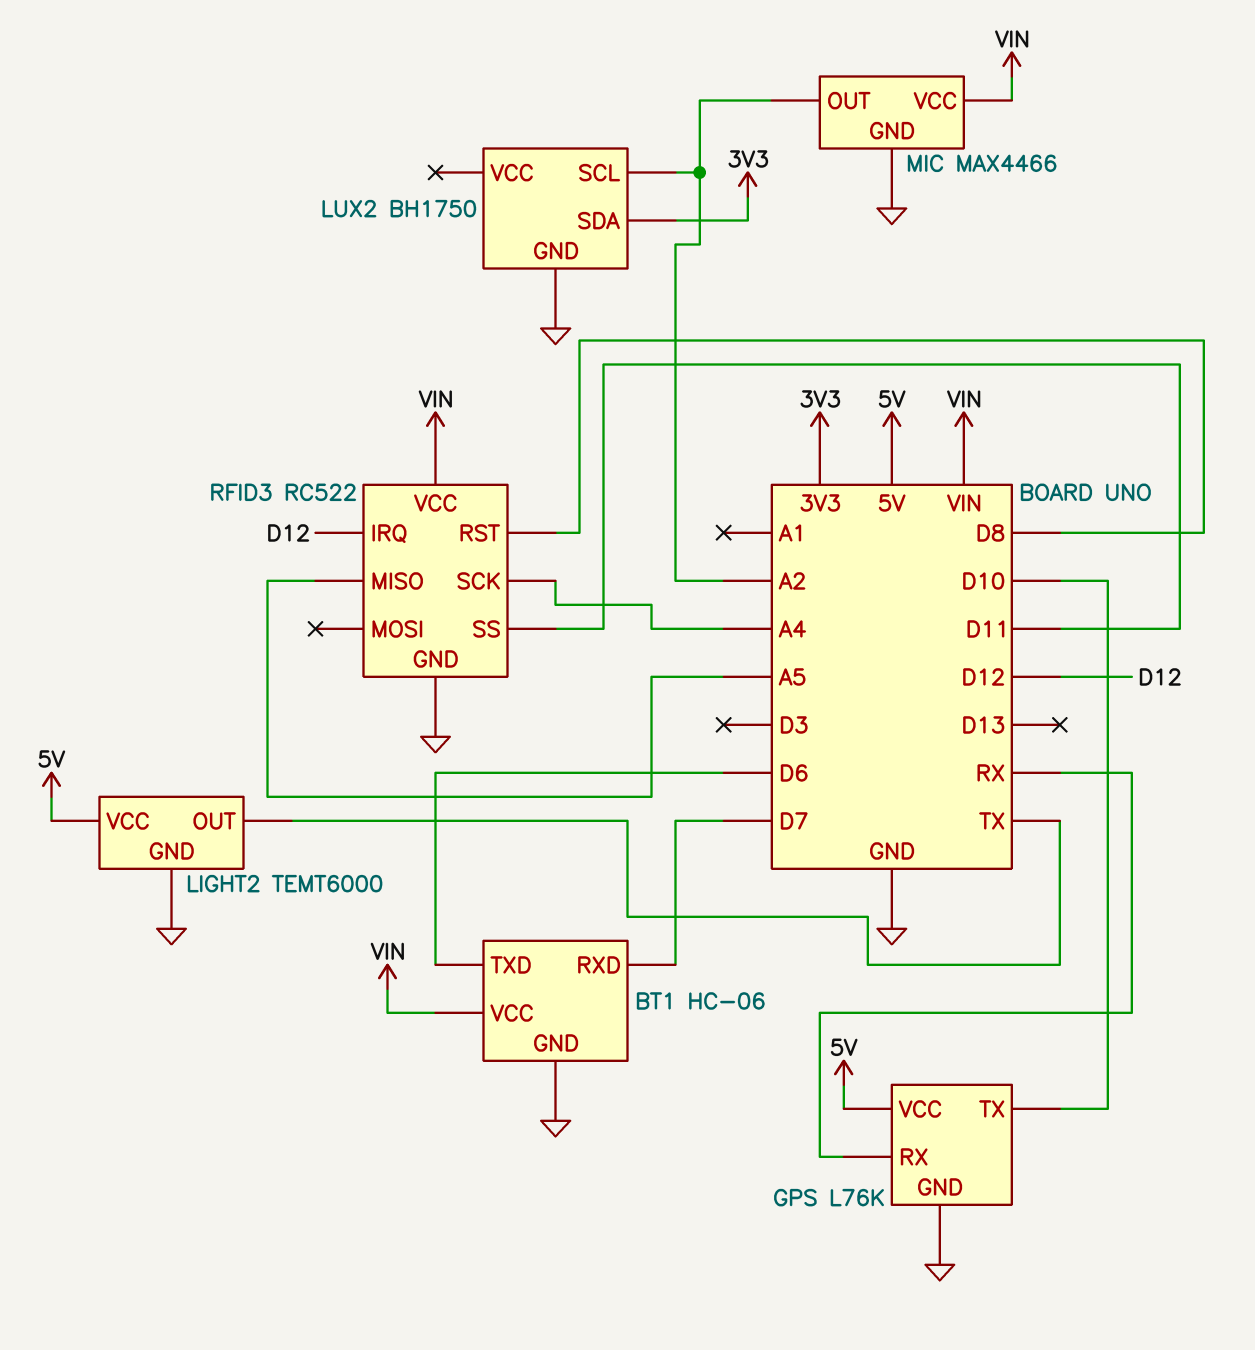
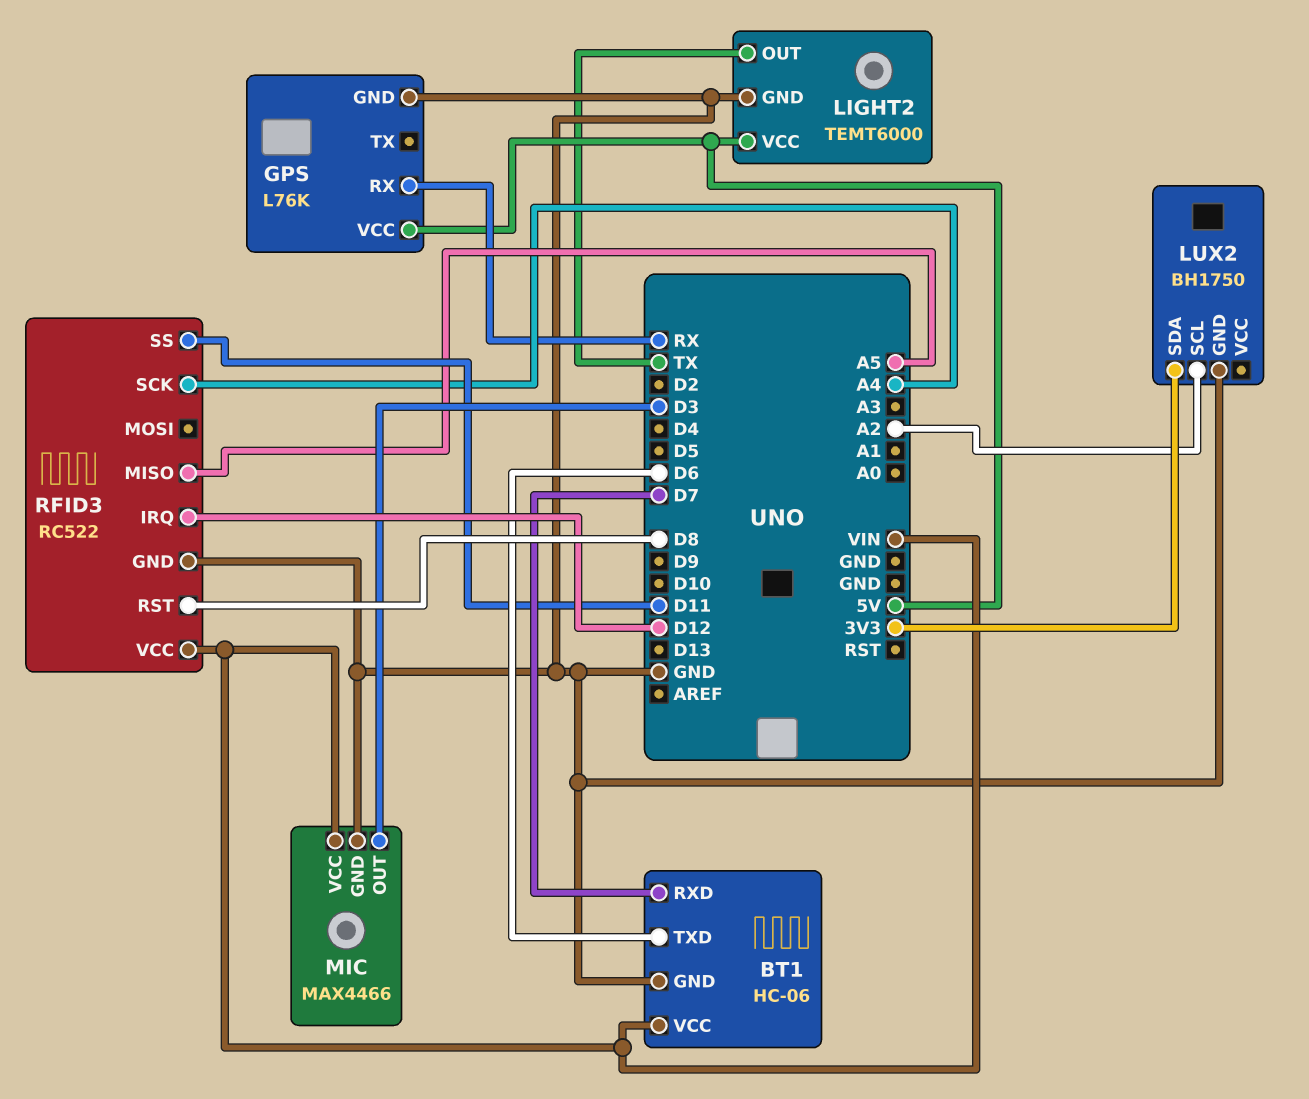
GPS pin TX: D10 -> none
MIC pin OUT: A2 -> D3

